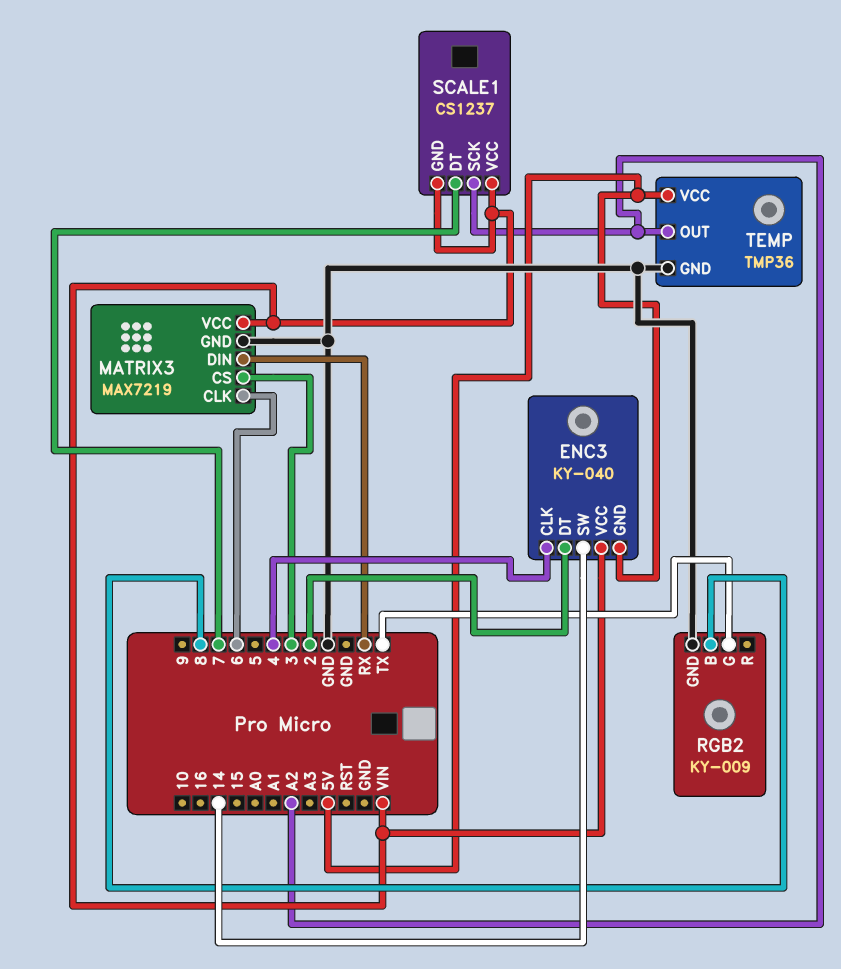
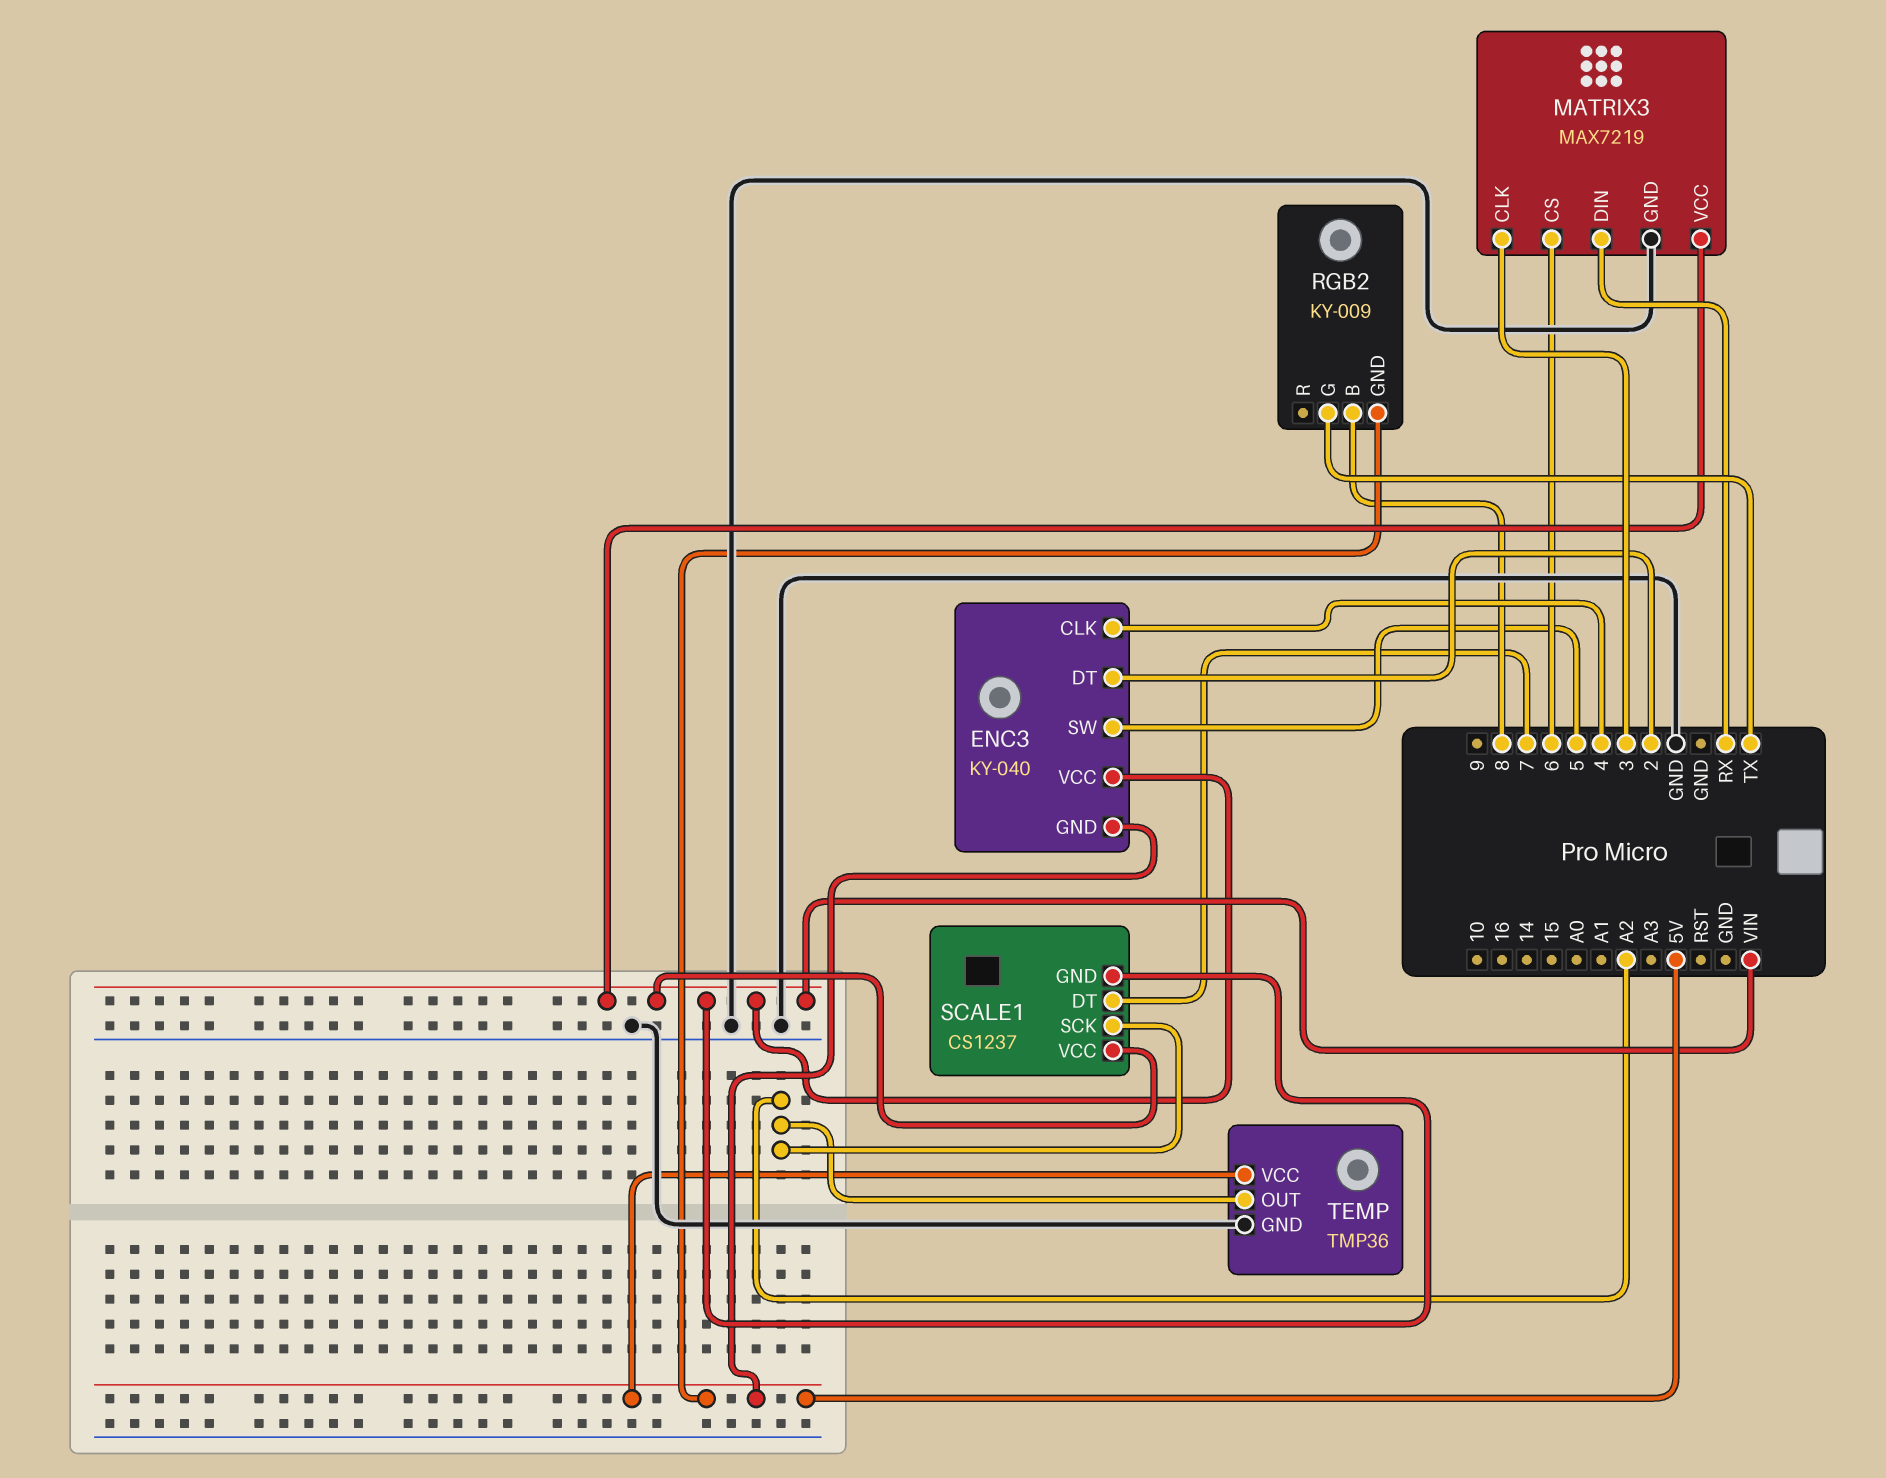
ENC3 pin SW: 14 -> 5
MATRIX3 pin CLK: 6 -> 3
MATRIX3 pin CS: 3 -> 6
RGB2 pin GND: GND -> 5V

